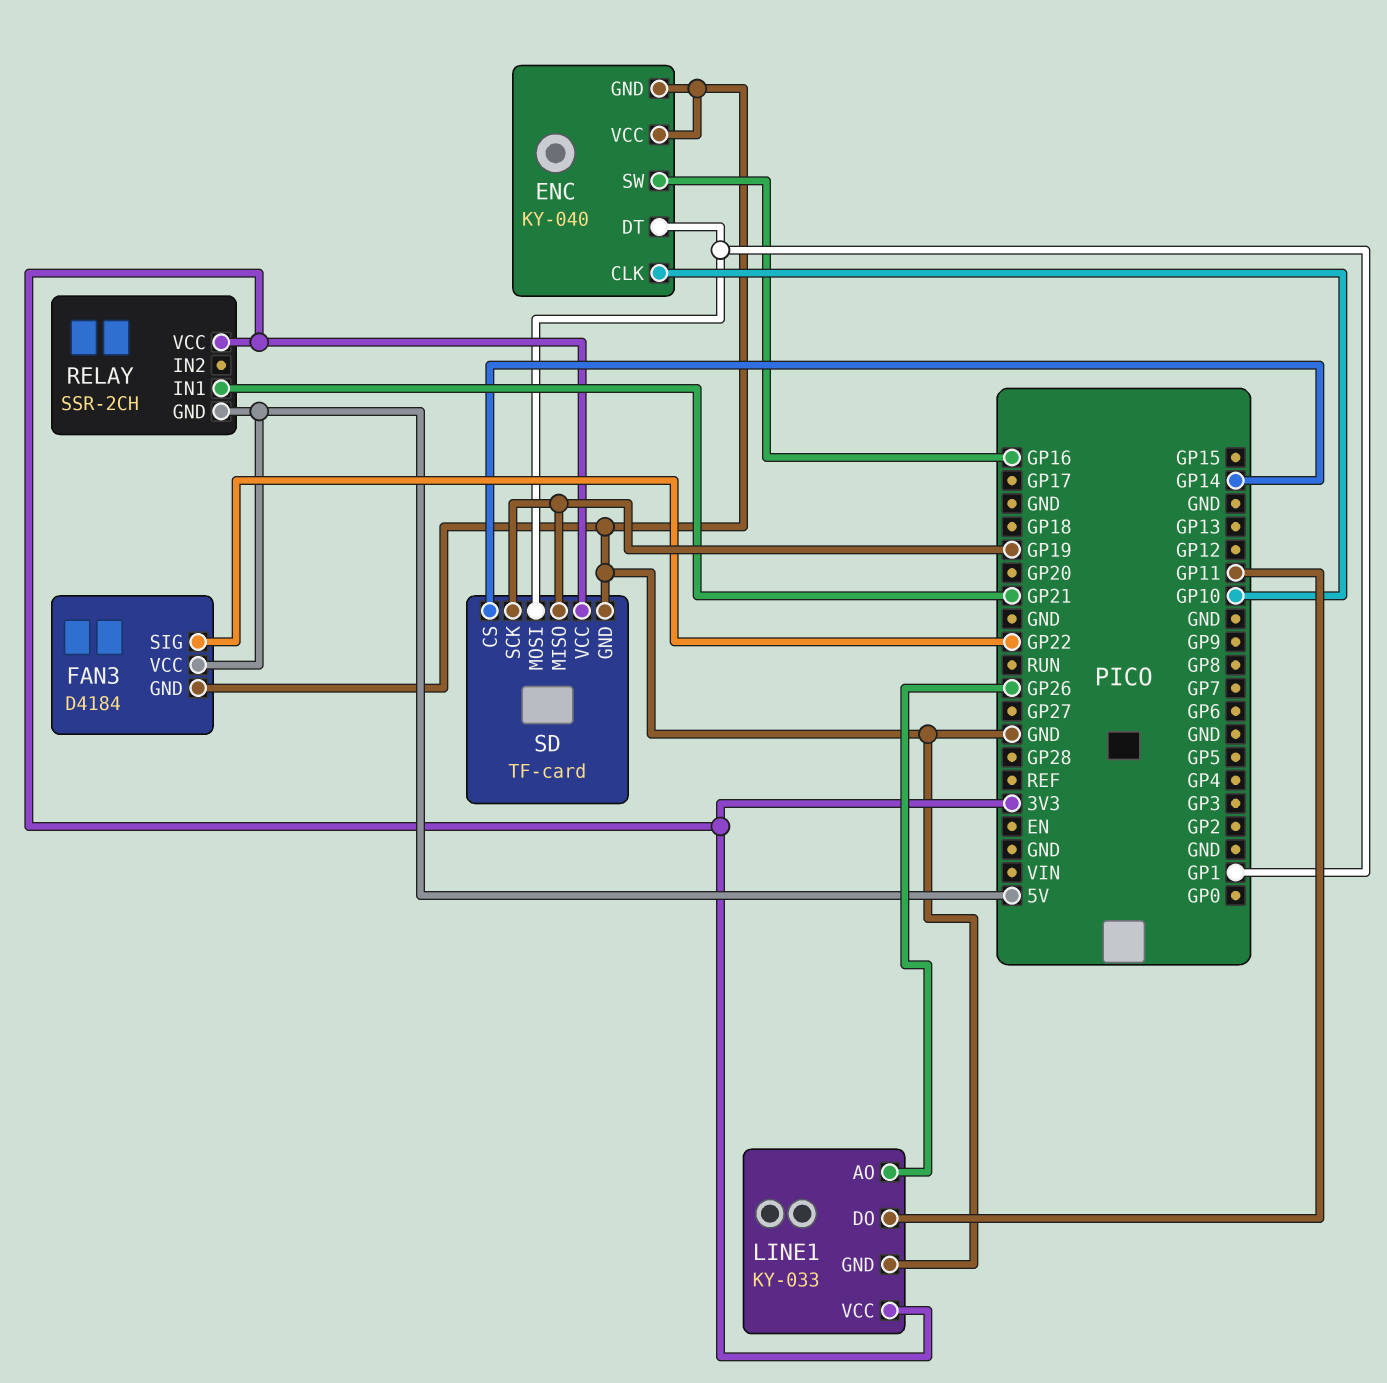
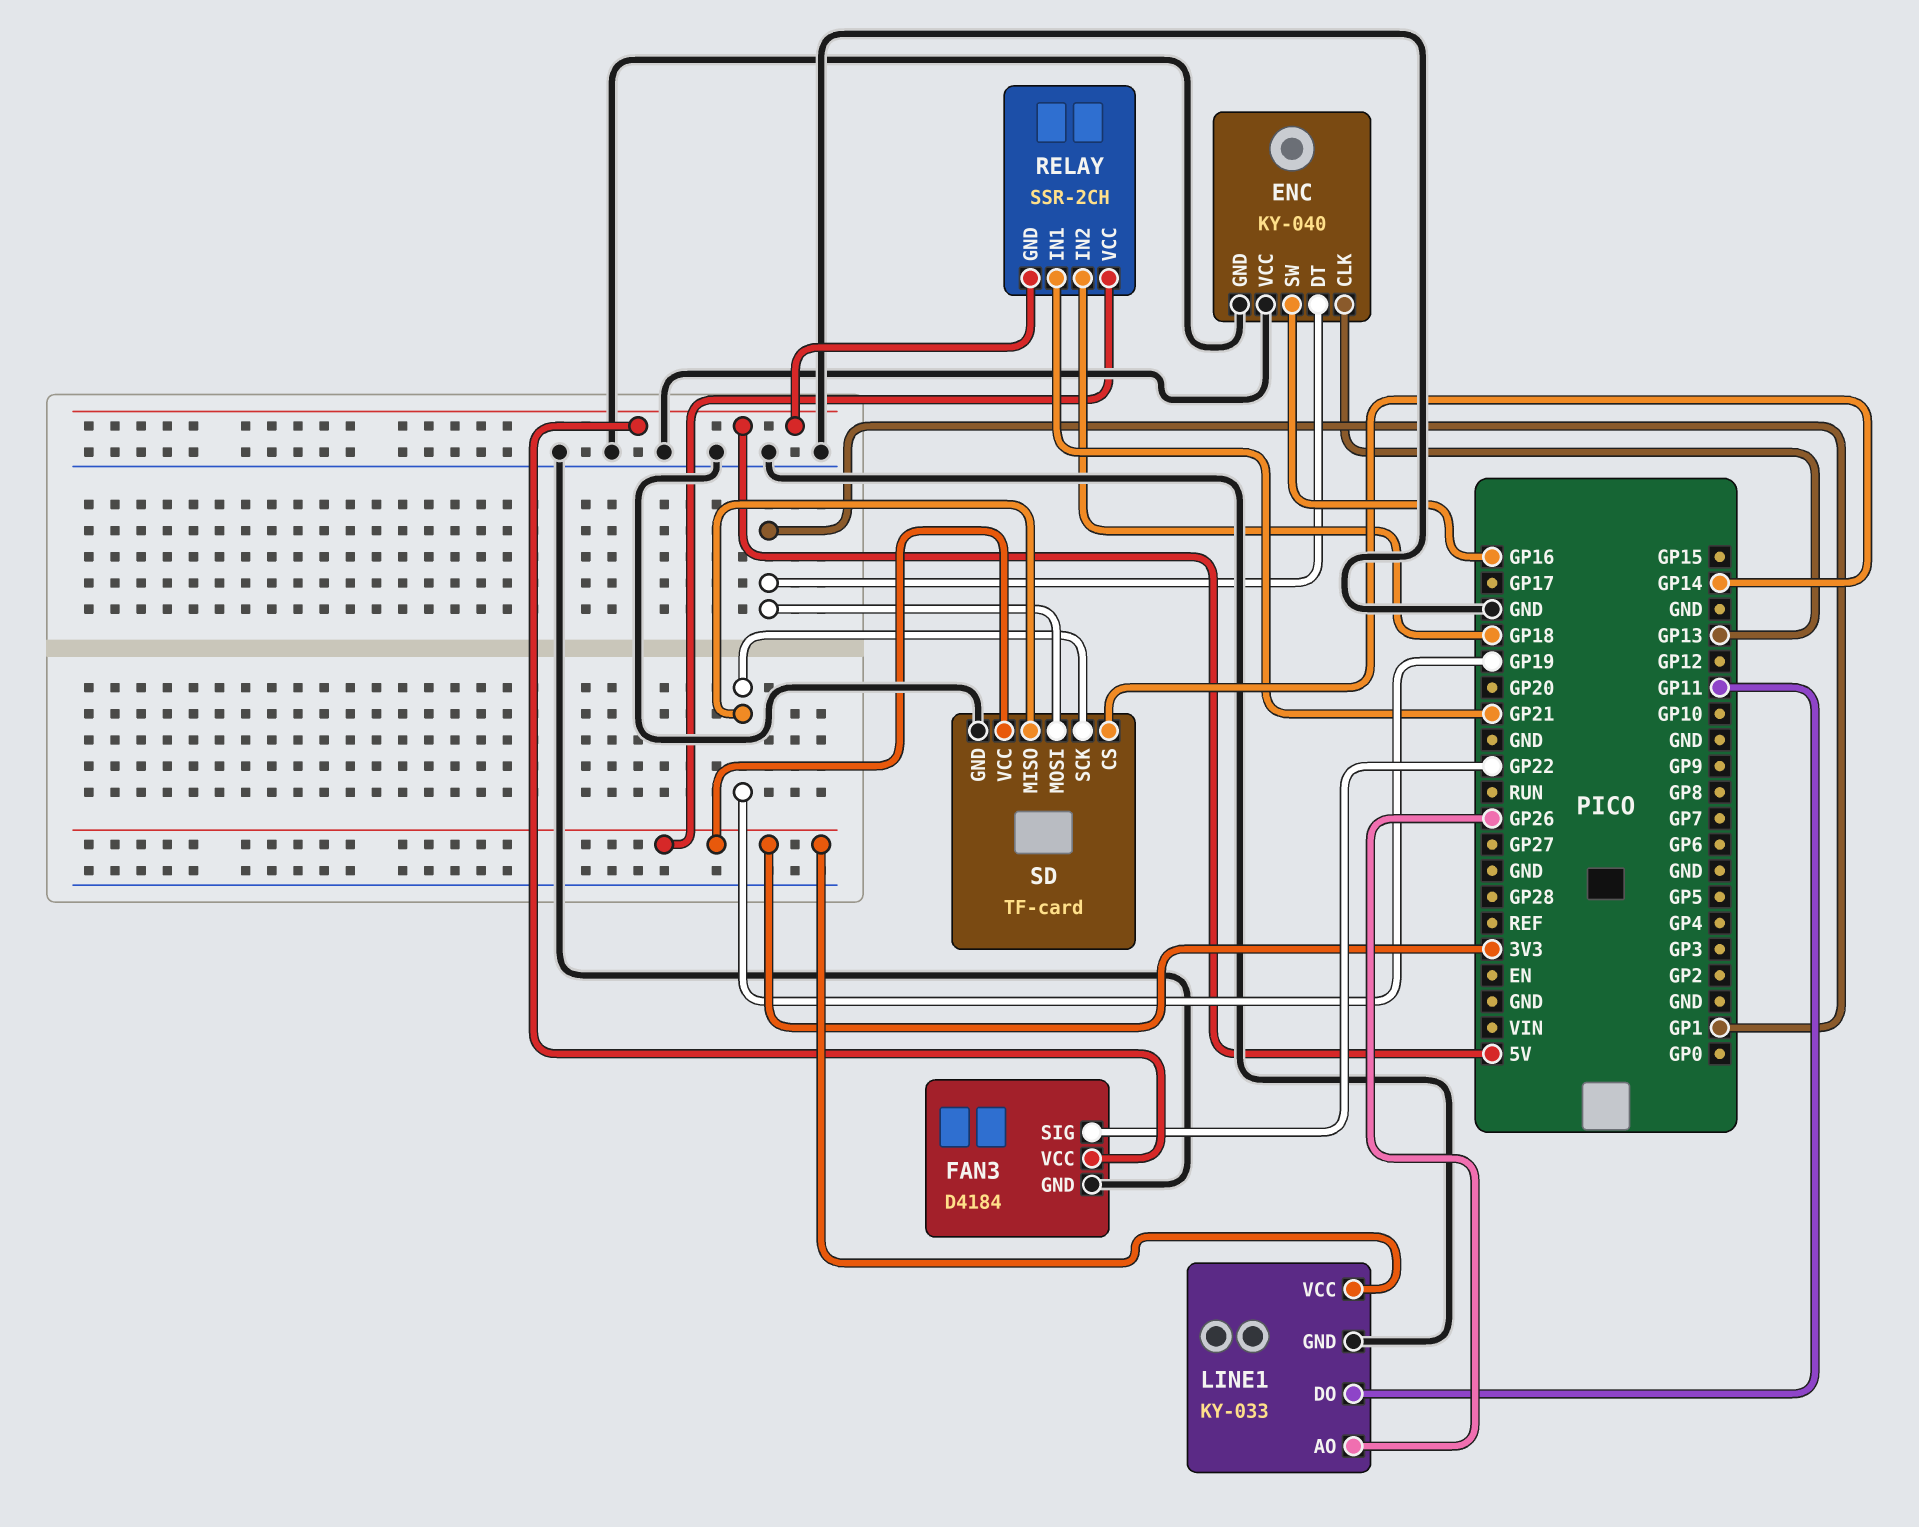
ENC pin CLK: GP10 -> GP13
RELAY pin IN2: none -> GP18

